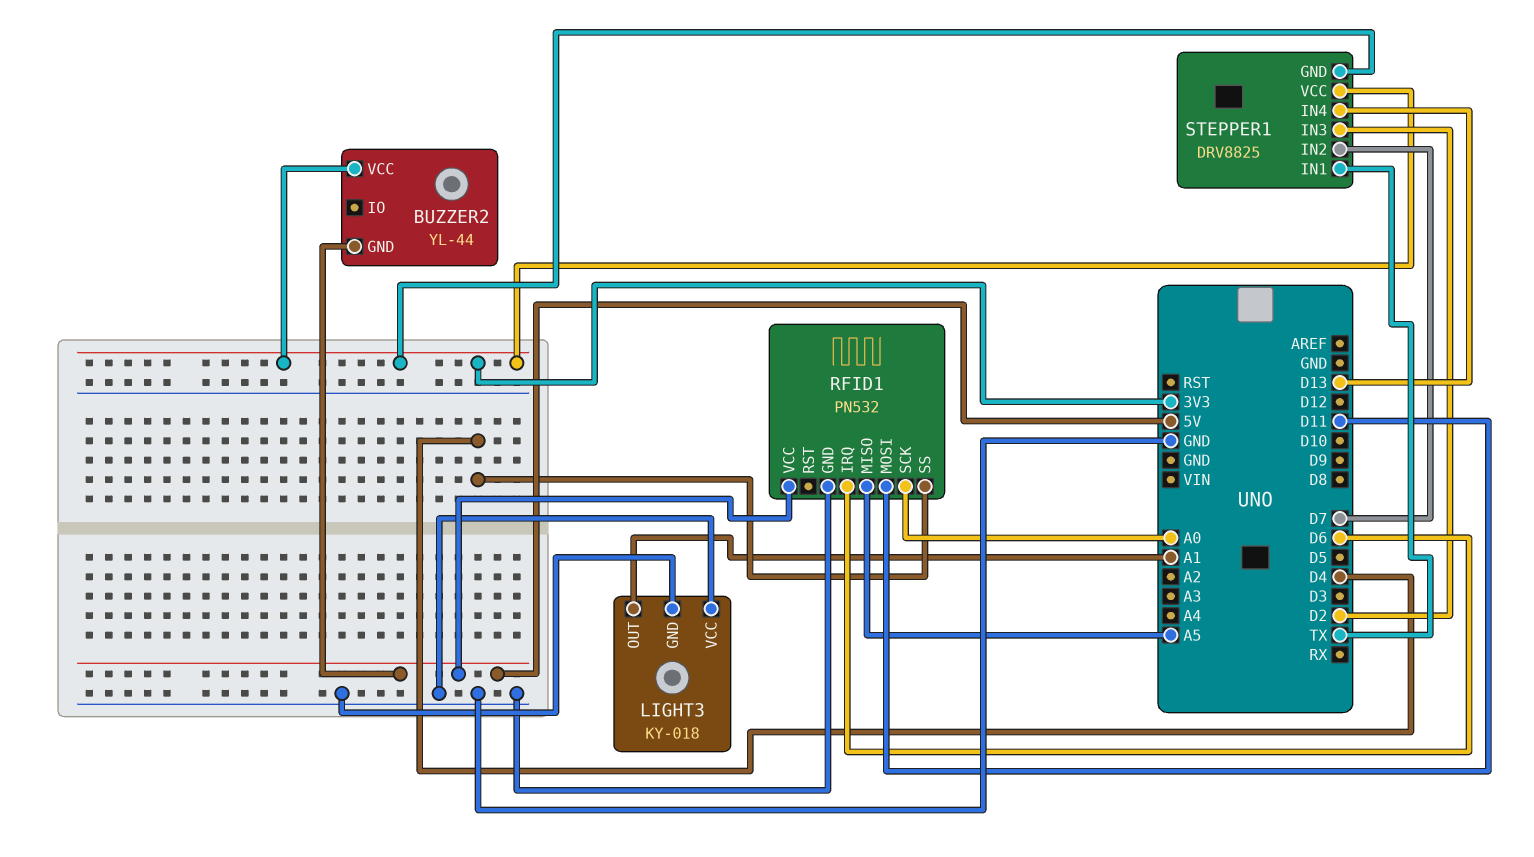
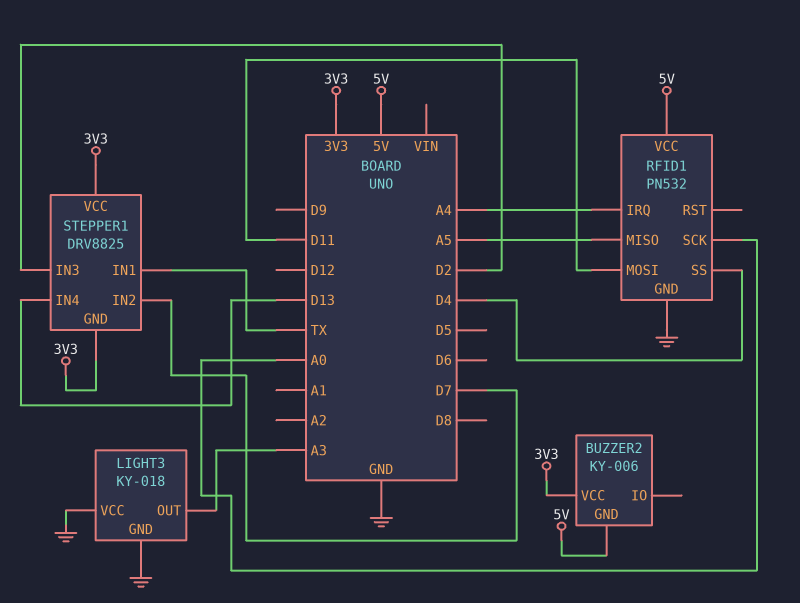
BUZZER2: YL-44 -> KY-006
LIGHT3 pin OUT: A1 -> A3
RFID1 pin IRQ: D6 -> A4

